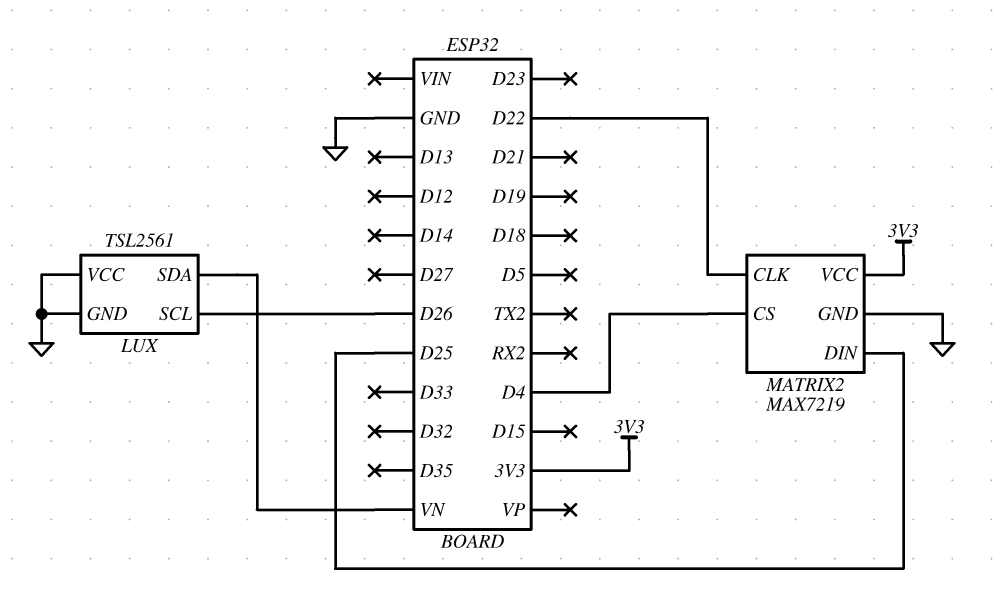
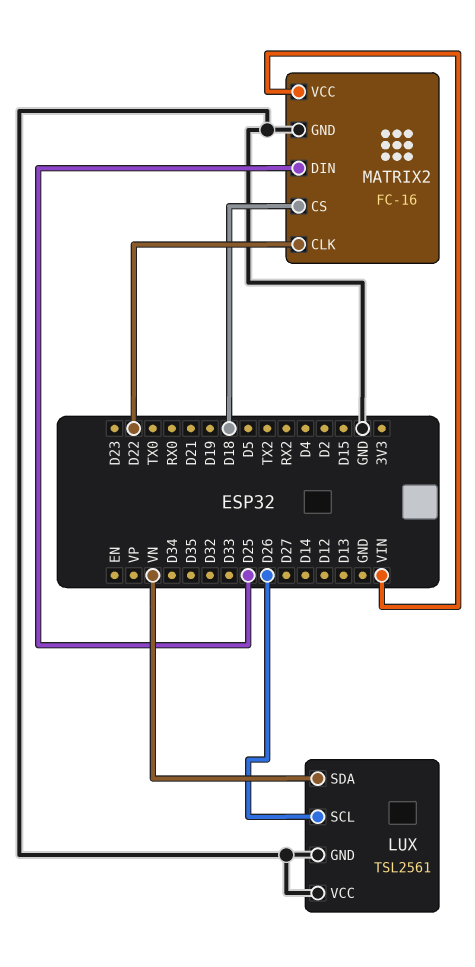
MATRIX2: MAX7219 -> FC-16
MATRIX2 pin CS: D4 -> D18
MATRIX2 pin VCC: 3V3 -> VIN

